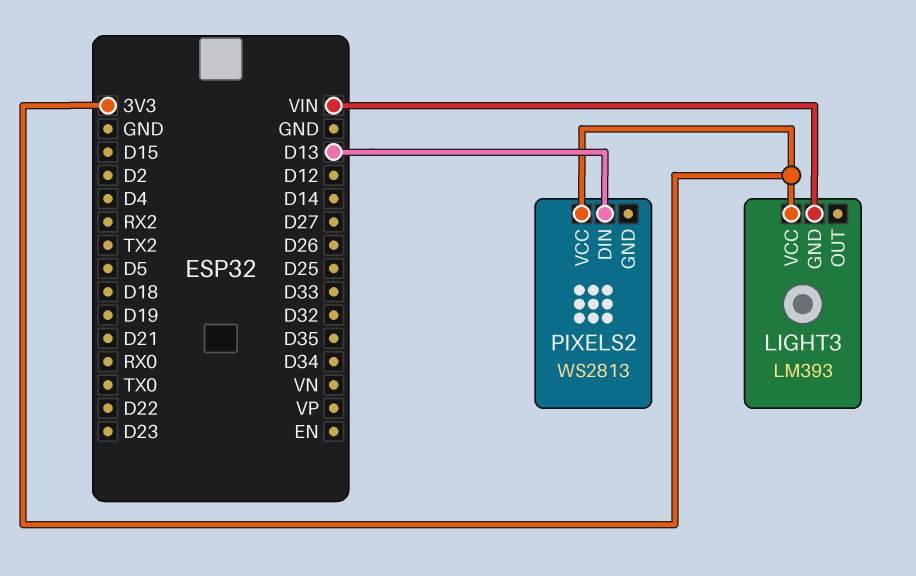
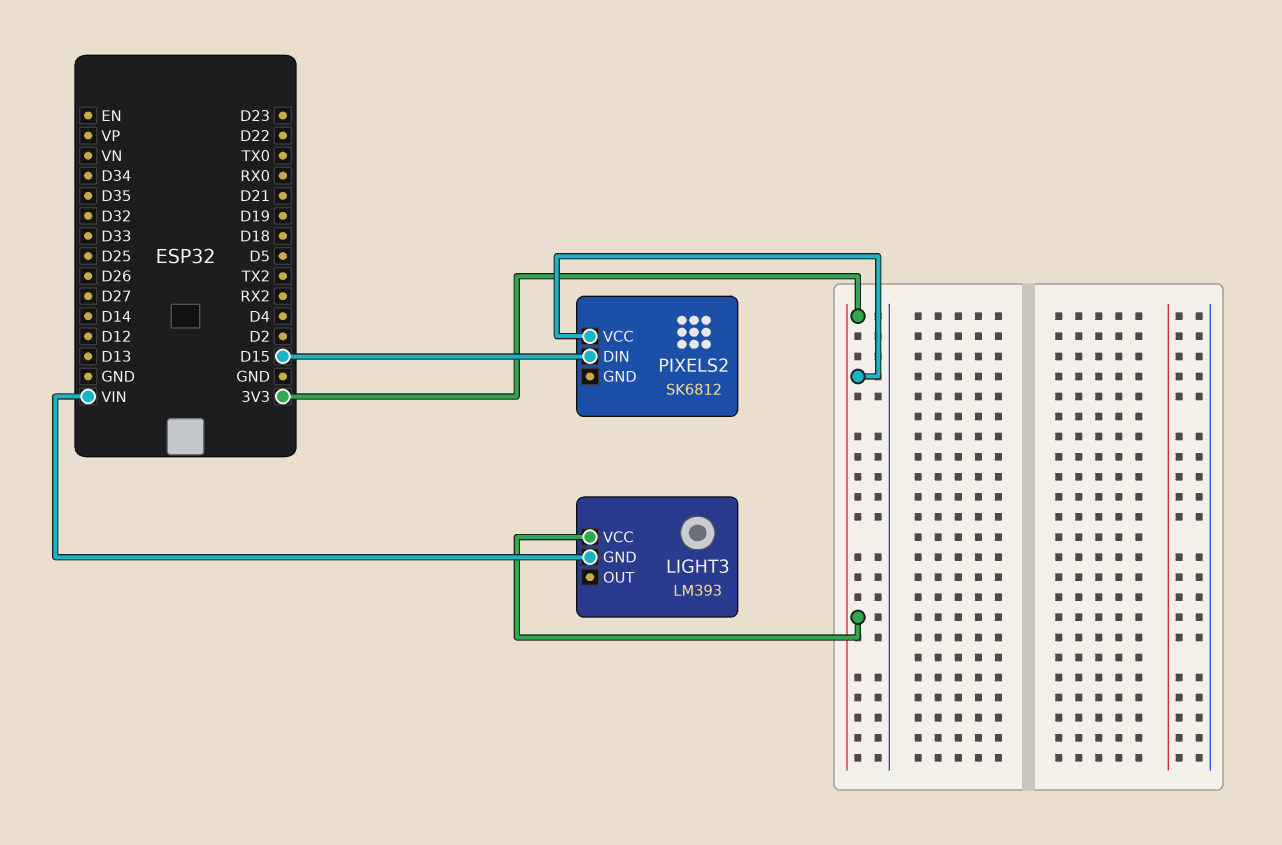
PIXELS2: WS2813 -> SK6812
PIXELS2 pin DIN: D13 -> D15

